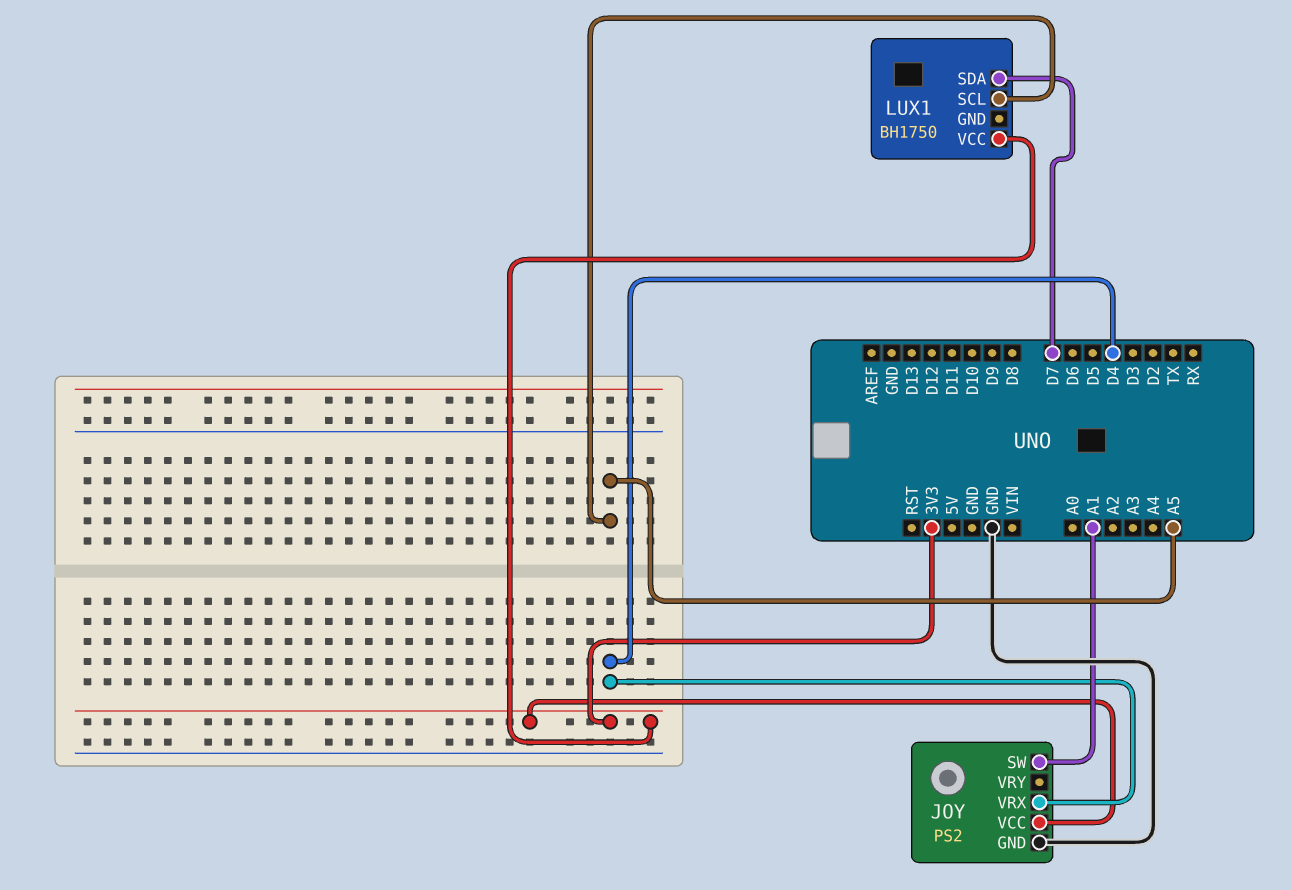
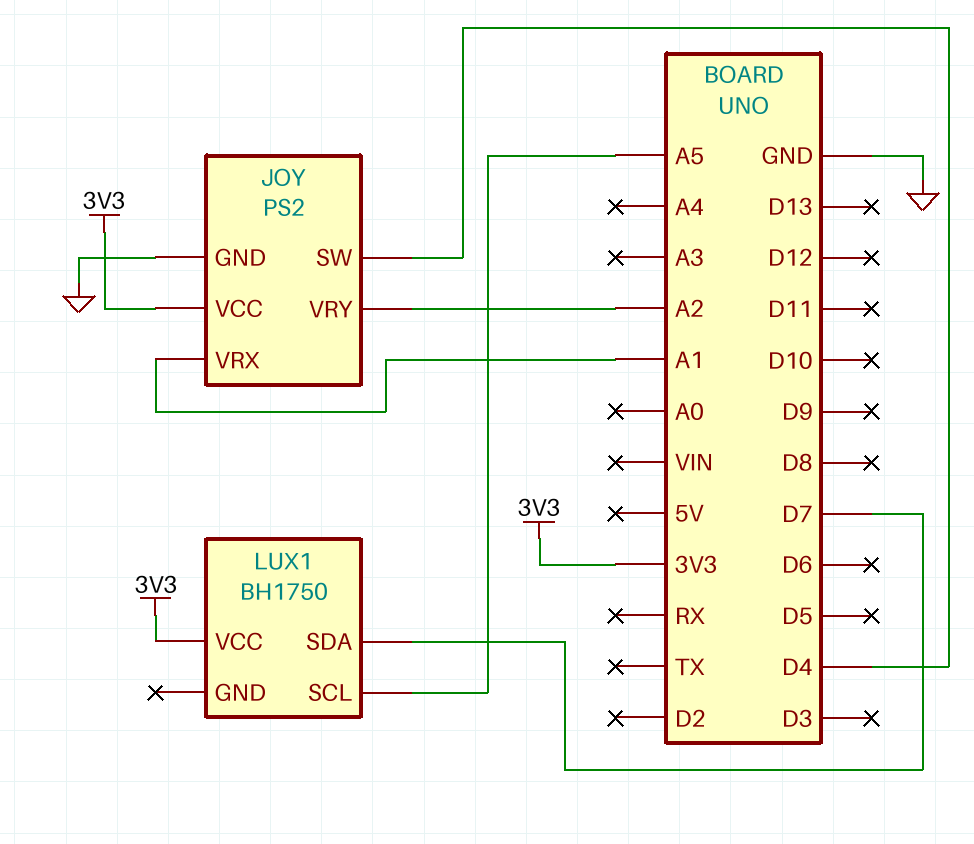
JOY pin SW: A1 -> D4
JOY pin VRX: D4 -> A1
JOY pin VRY: none -> A2

